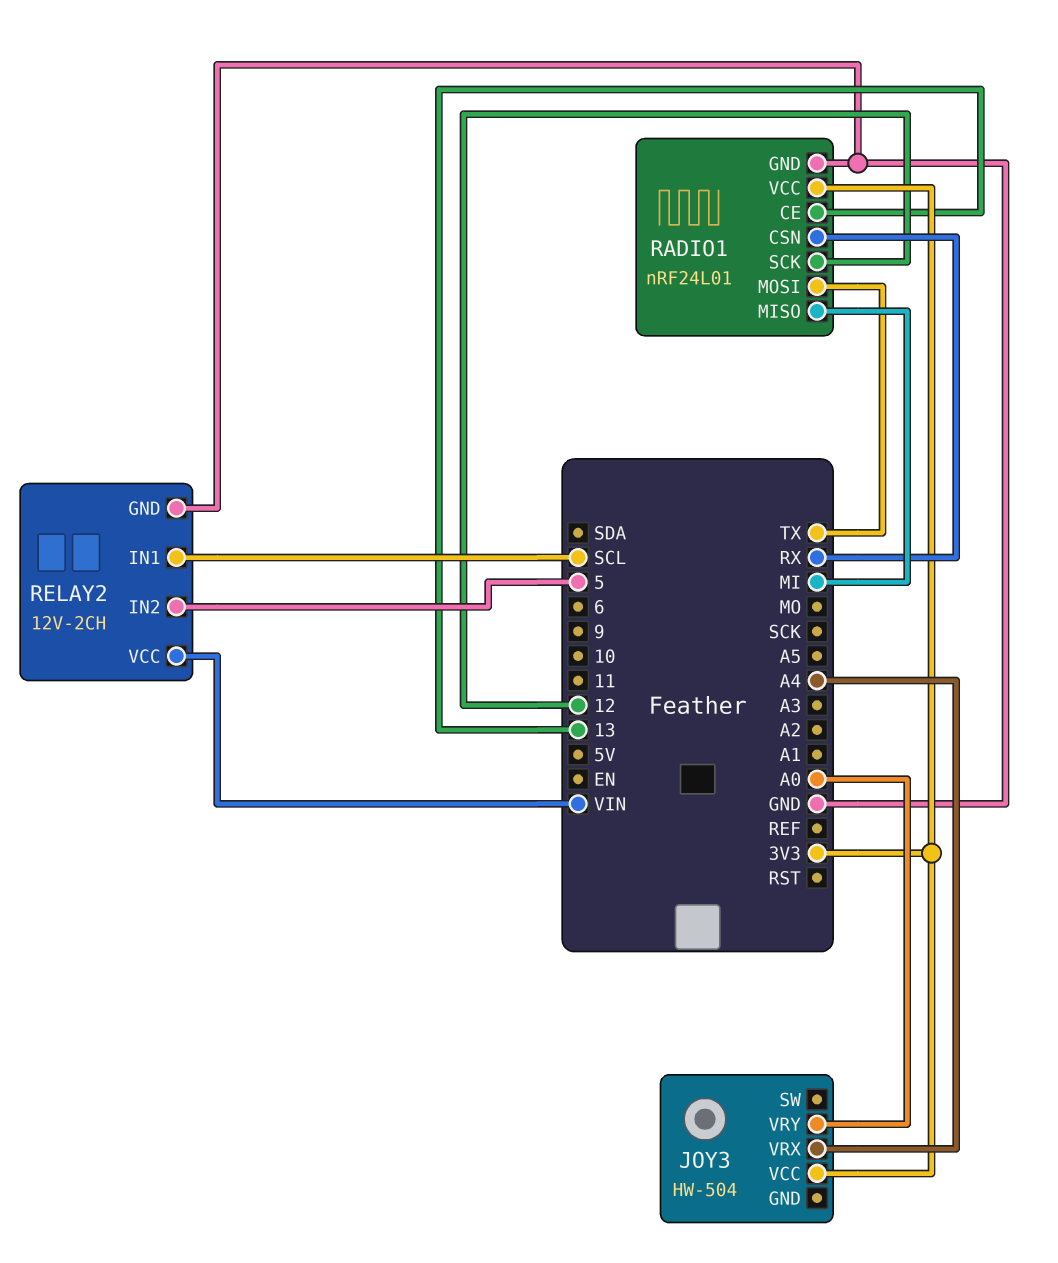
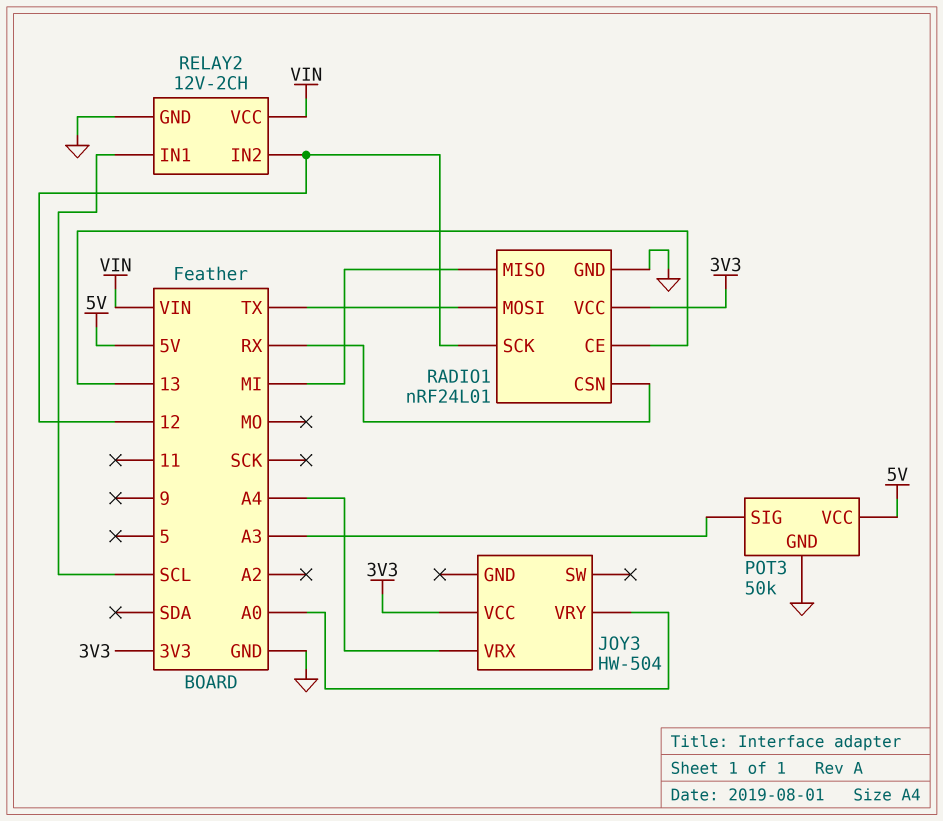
POT3: none -> 50k
POT3 pin GND: none -> GND
POT3 pin SIG: none -> A3
POT3 pin VCC: none -> 5V
RELAY2 pin IN2: 5 -> 12

